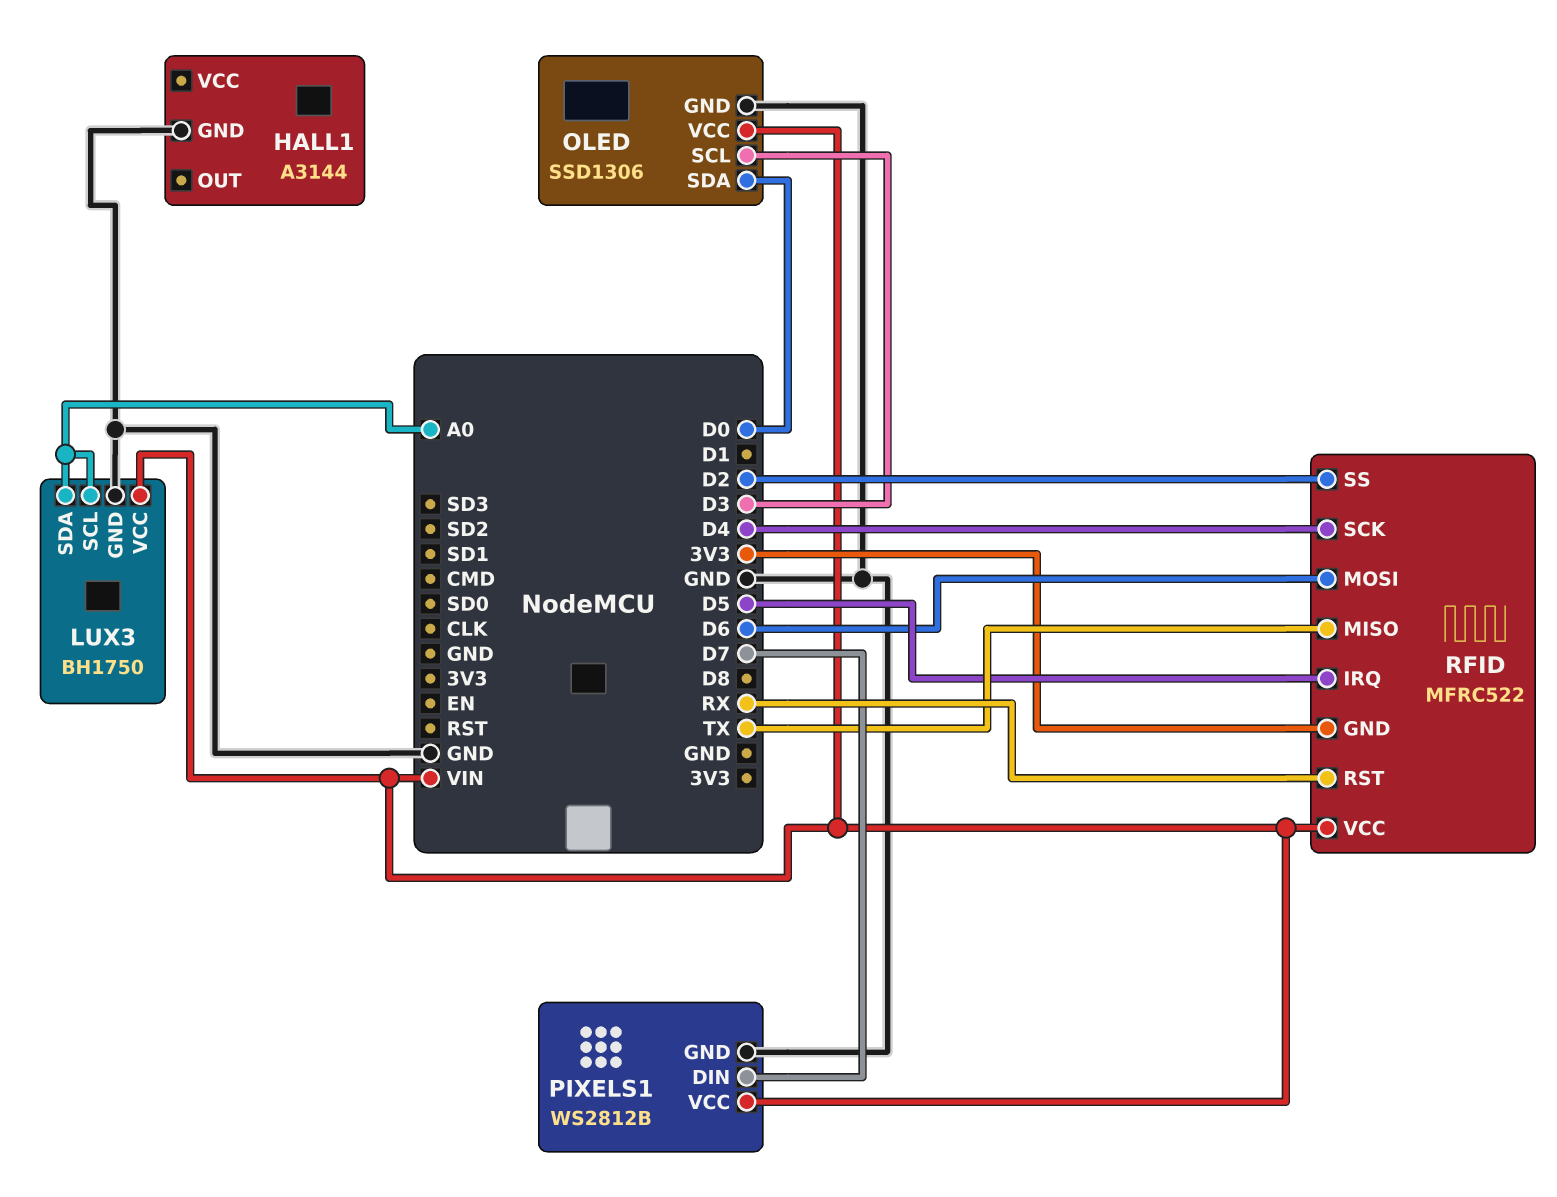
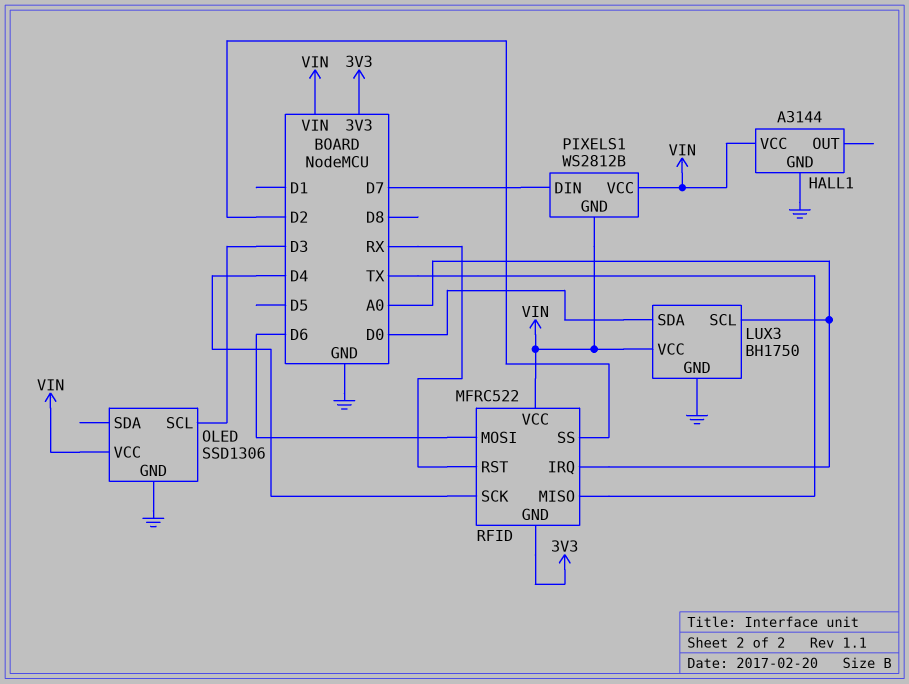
HALL1 pin VCC: none -> VIN
LUX3 pin SDA: A0 -> D0
OLED pin SDA: D0 -> none
PIXELS1 pin GND: GND -> VIN
RFID pin IRQ: D5 -> A0

